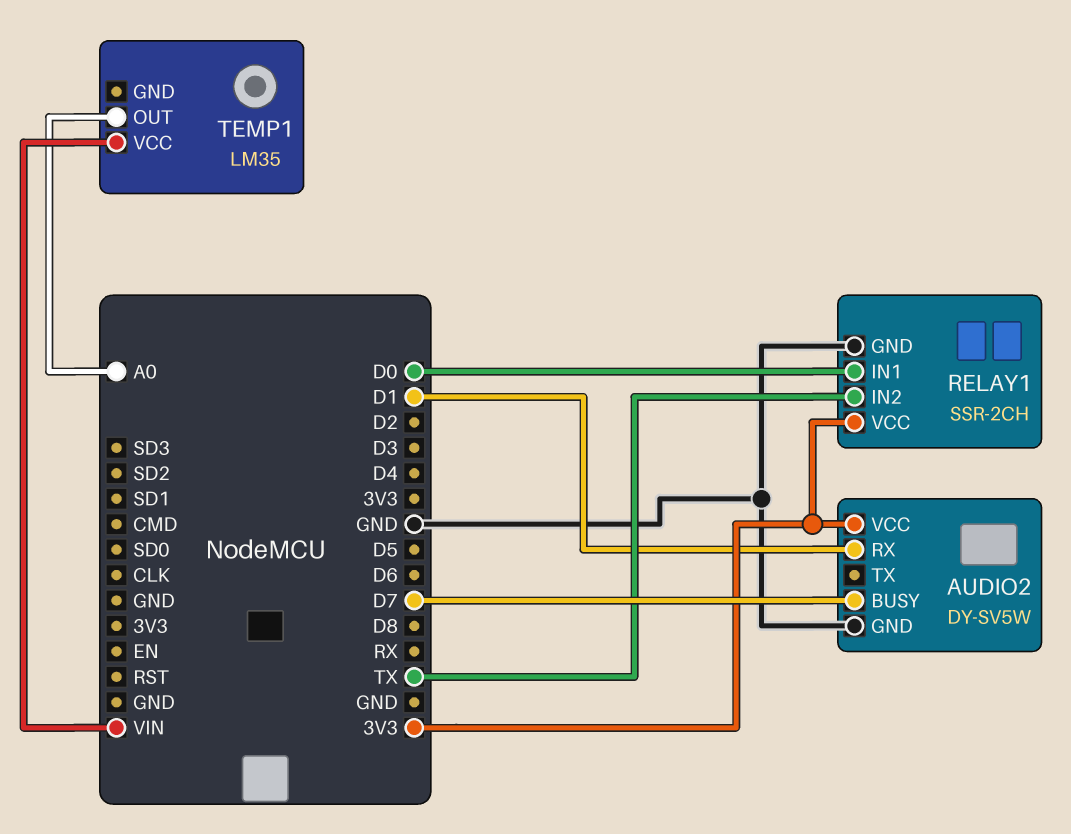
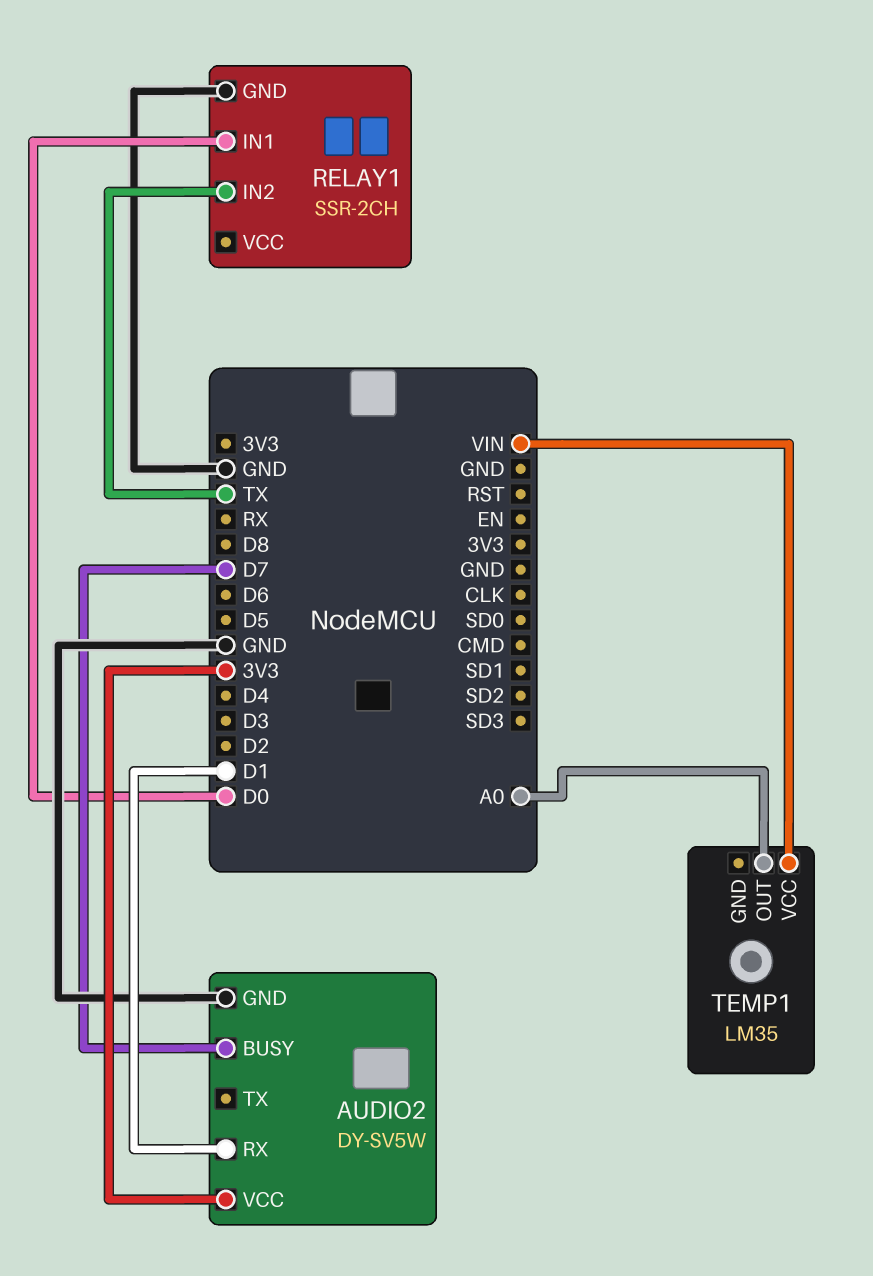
RELAY1 pin VCC: 3V3 -> none

